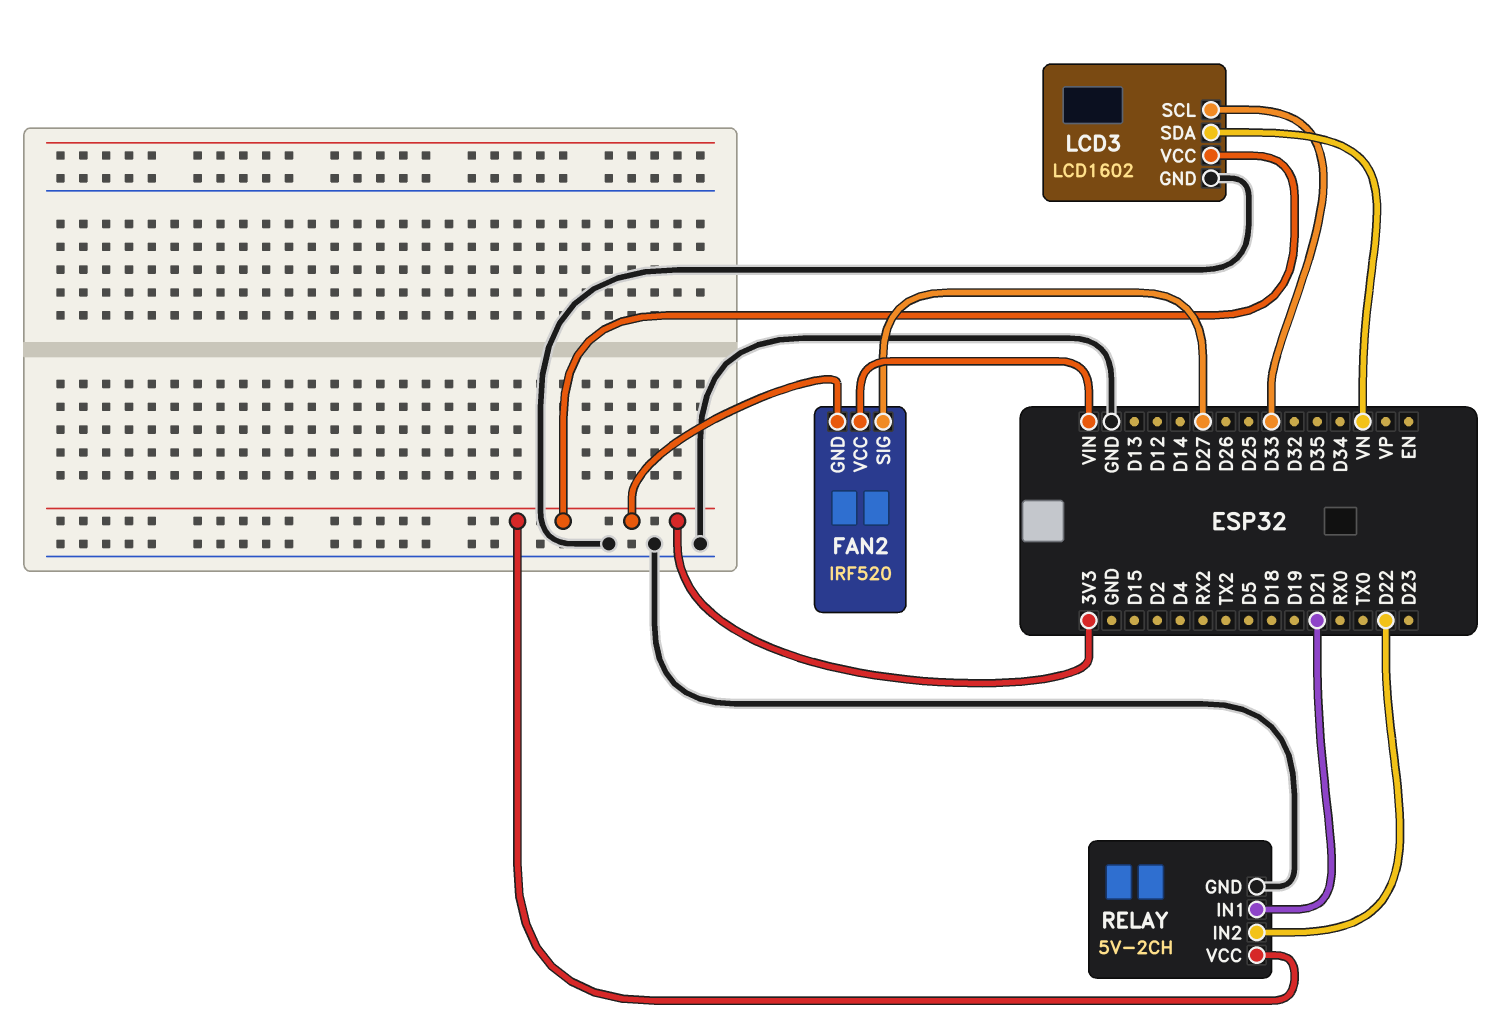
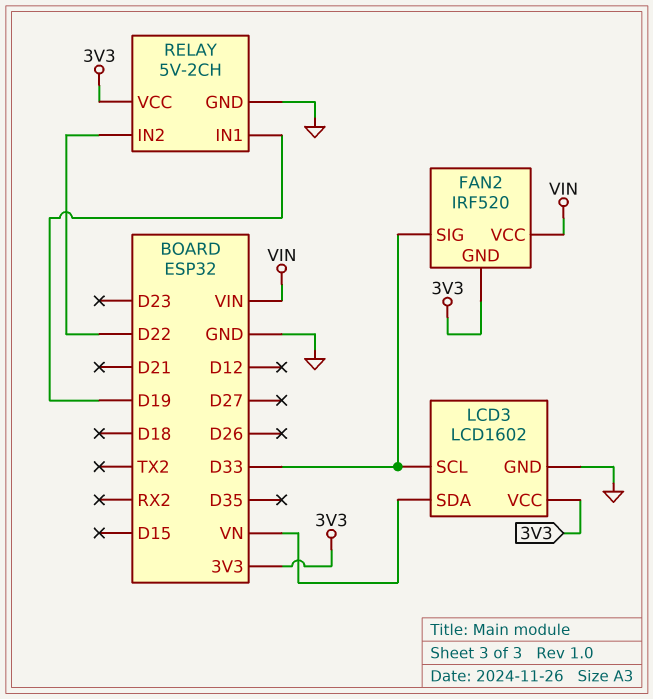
FAN2 pin SIG: D27 -> D33
RELAY pin IN1: D21 -> D19

